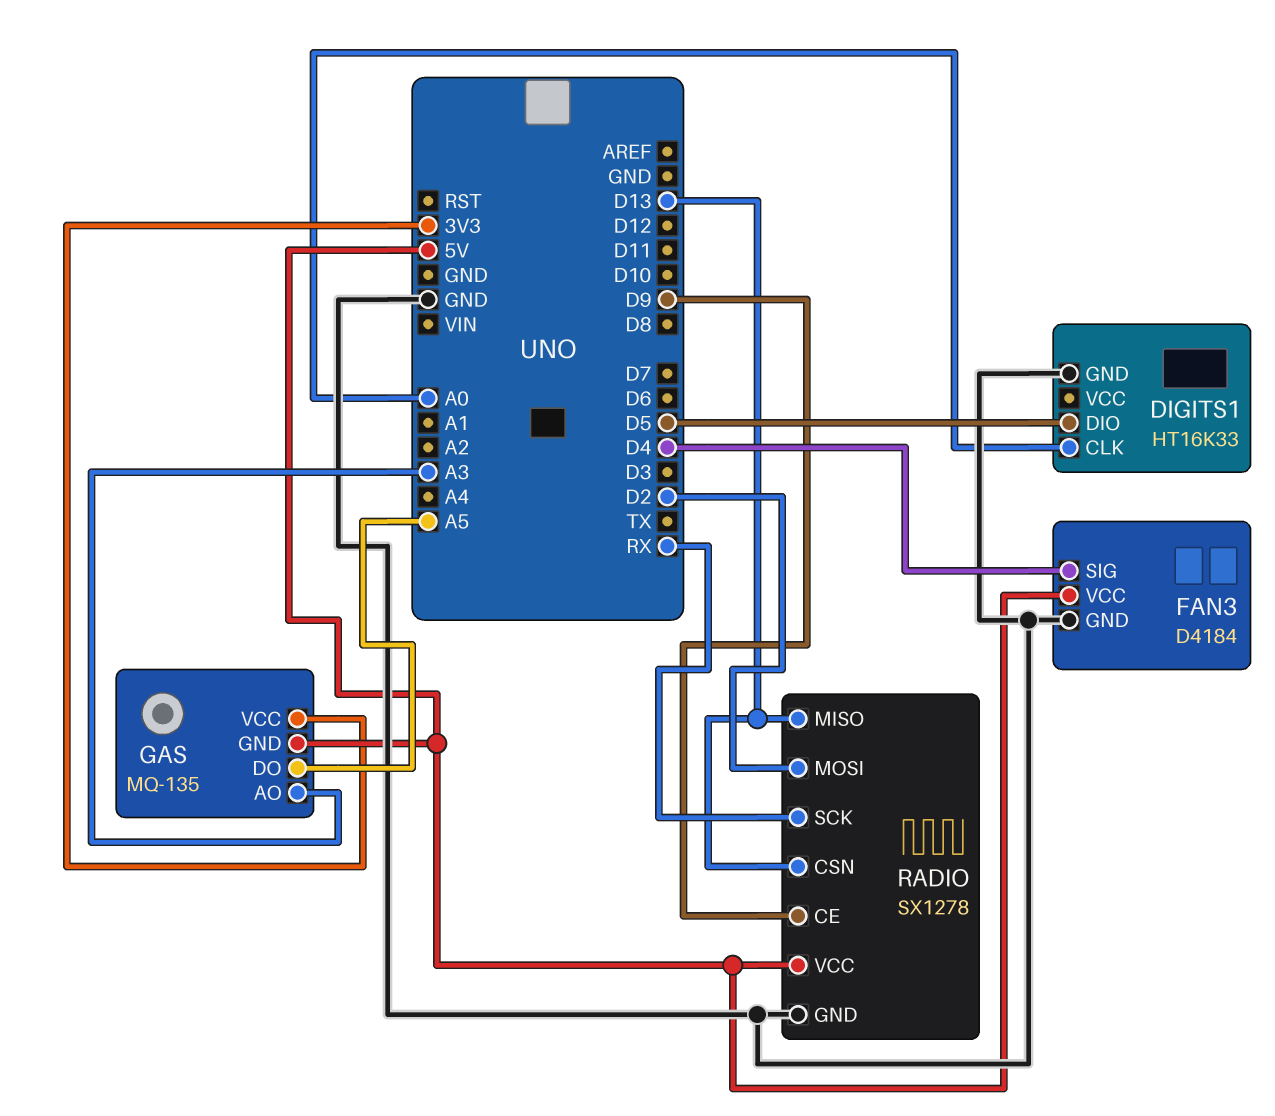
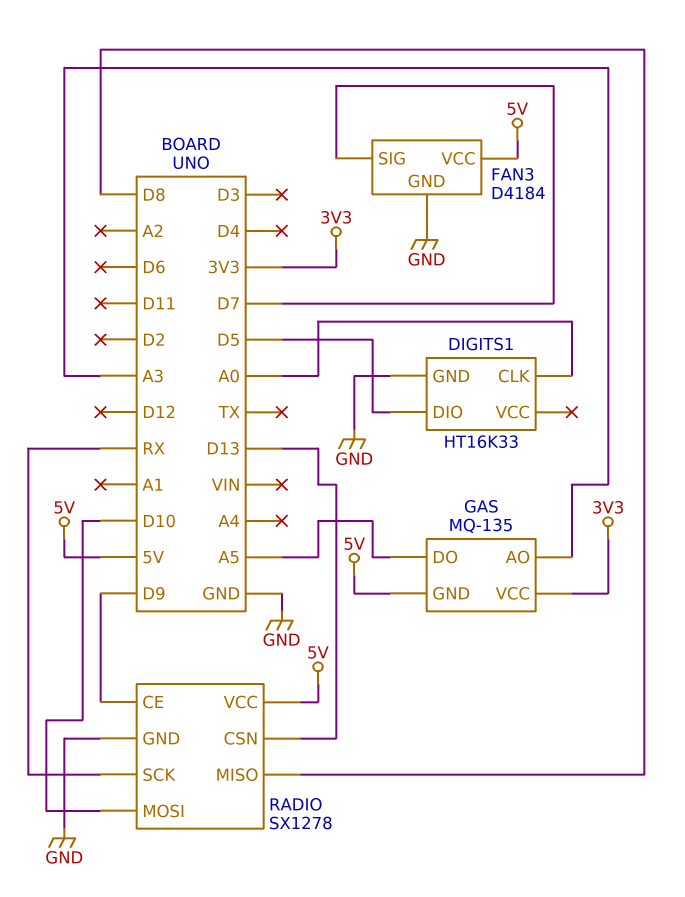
FAN3 pin SIG: D4 -> D7
RADIO pin MISO: D13 -> D8
RADIO pin MOSI: D2 -> D10

